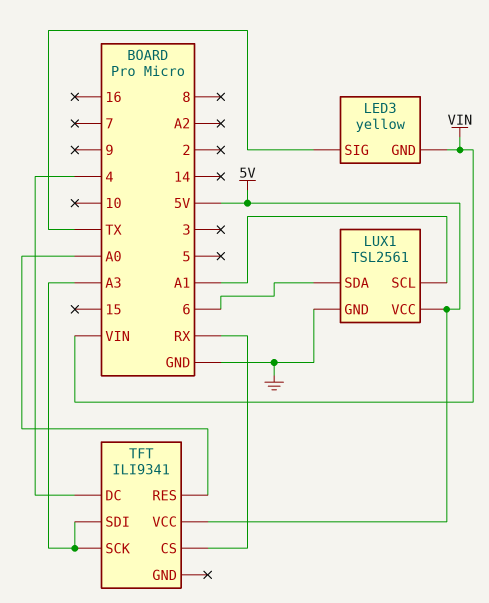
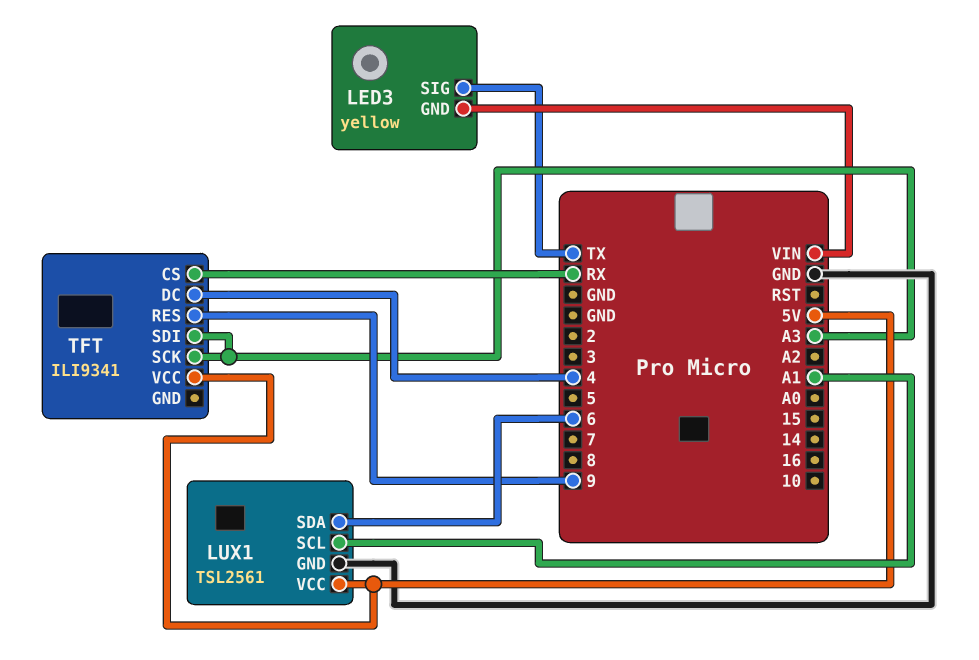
TFT pin RES: A0 -> 9

